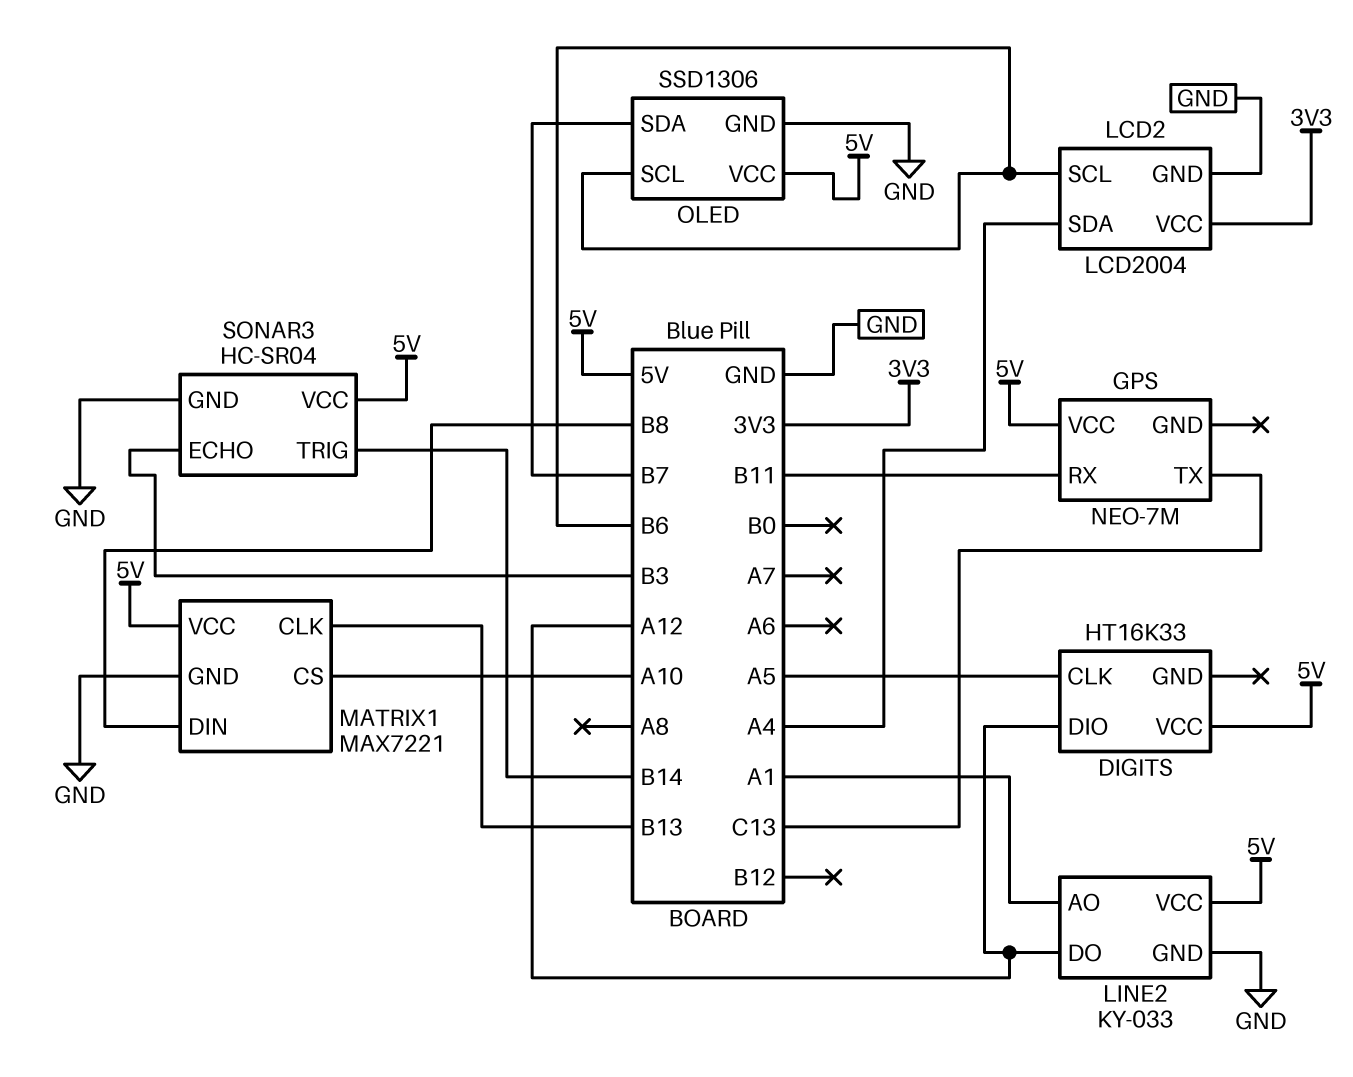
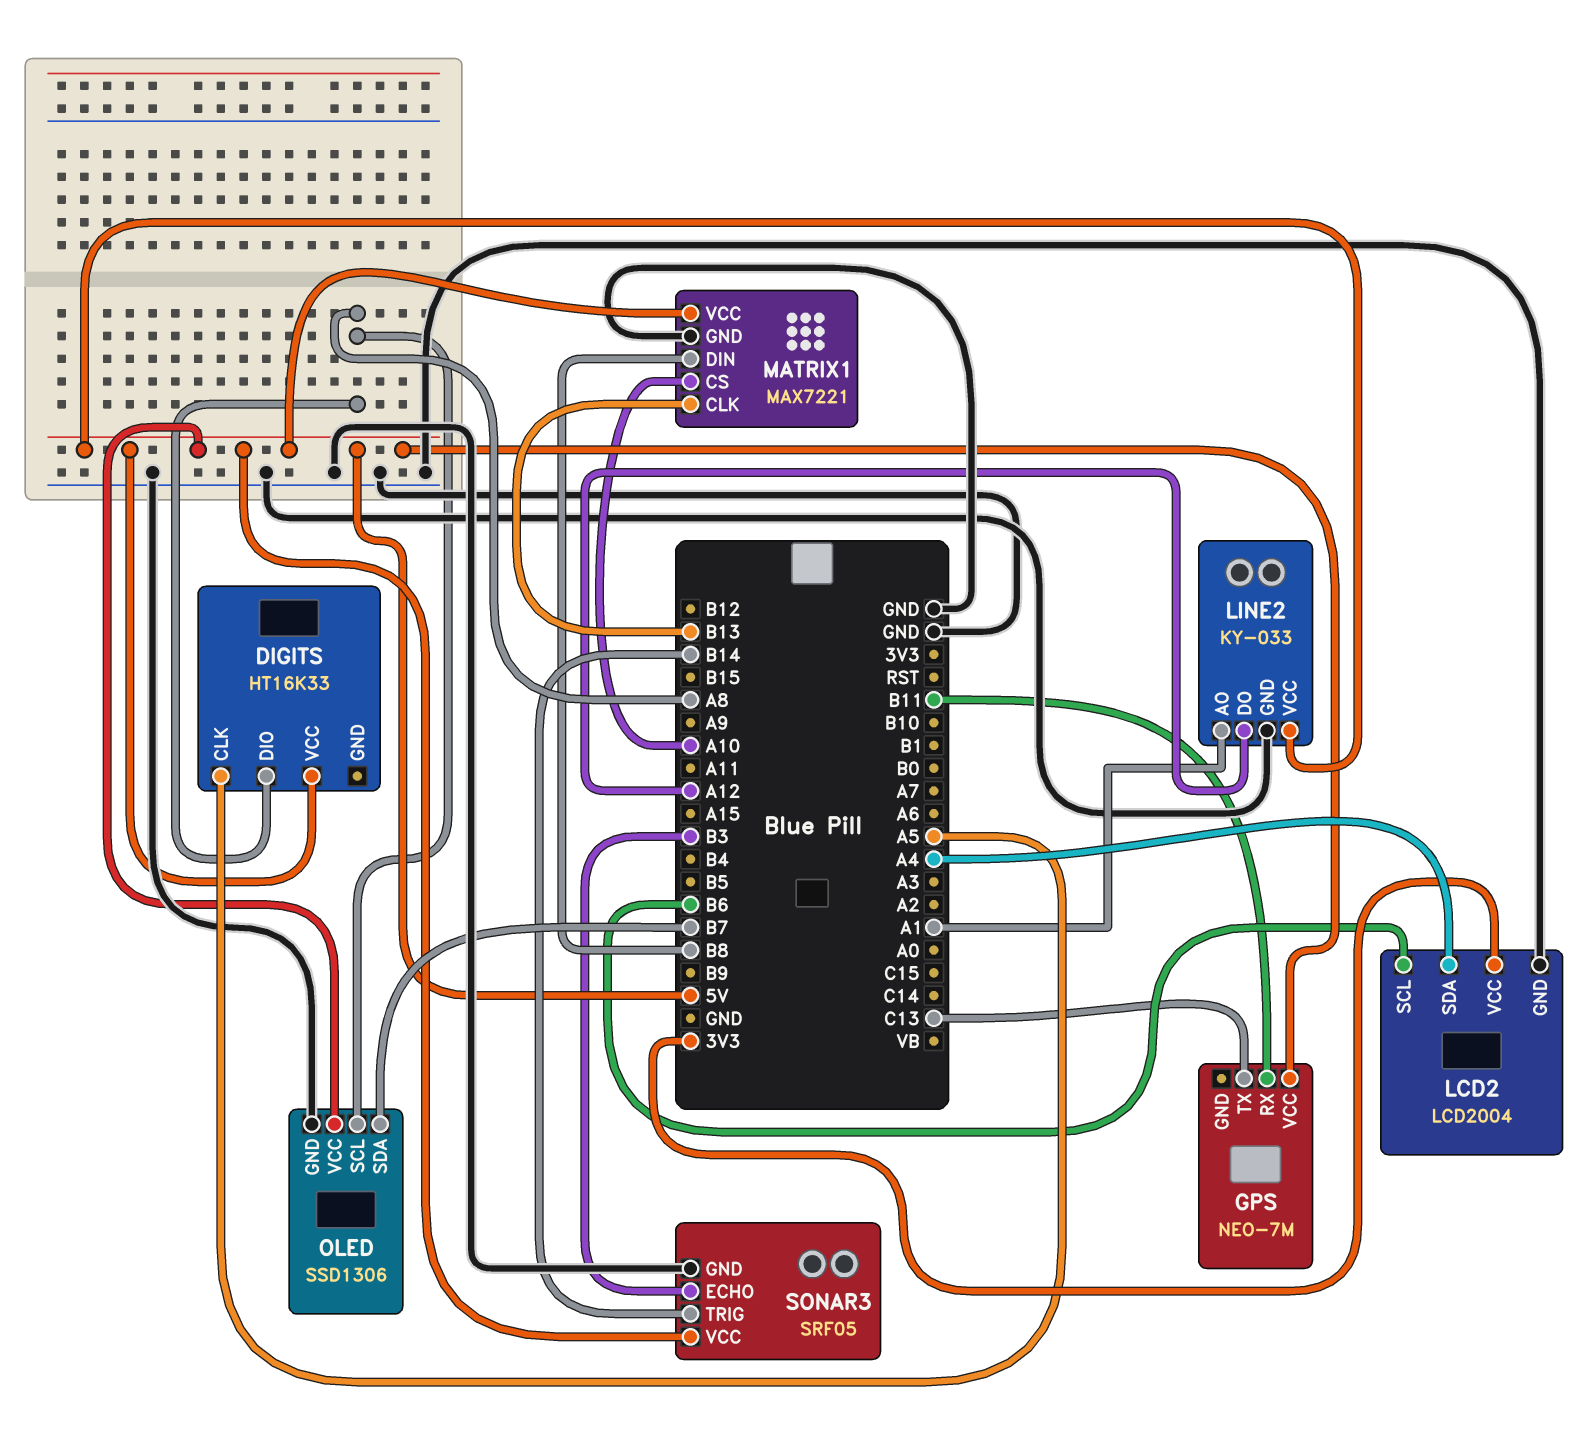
DIGITS pin DIO: A12 -> A8
OLED pin SCL: B6 -> A8
SONAR3: HC-SR04 -> SRF05

